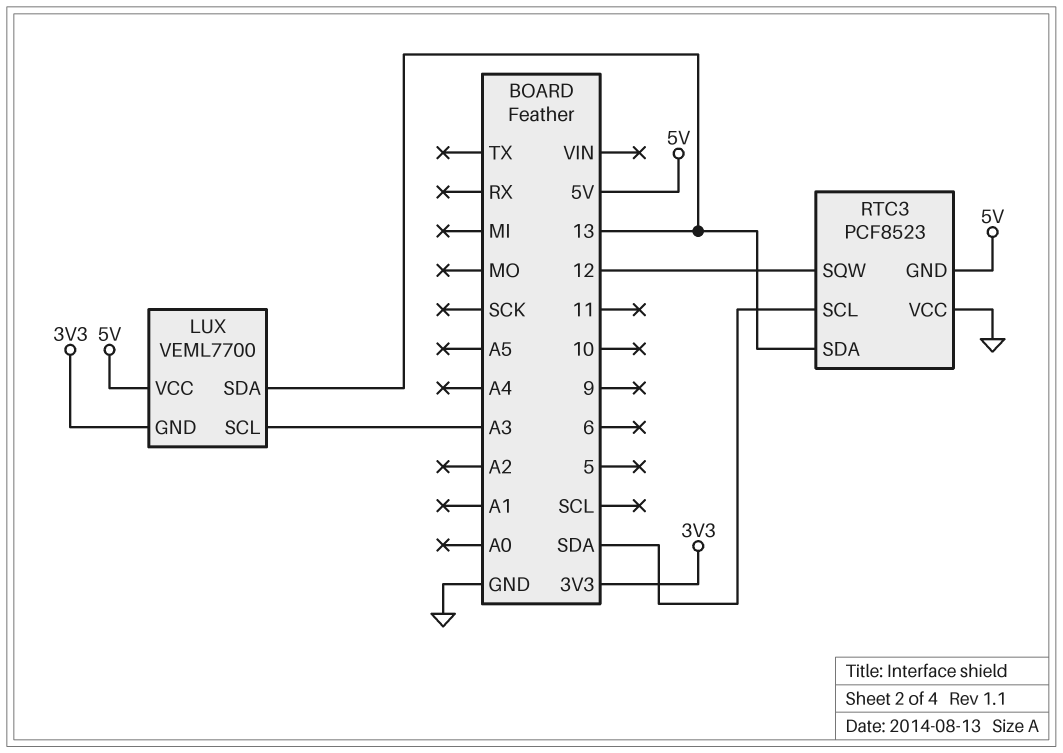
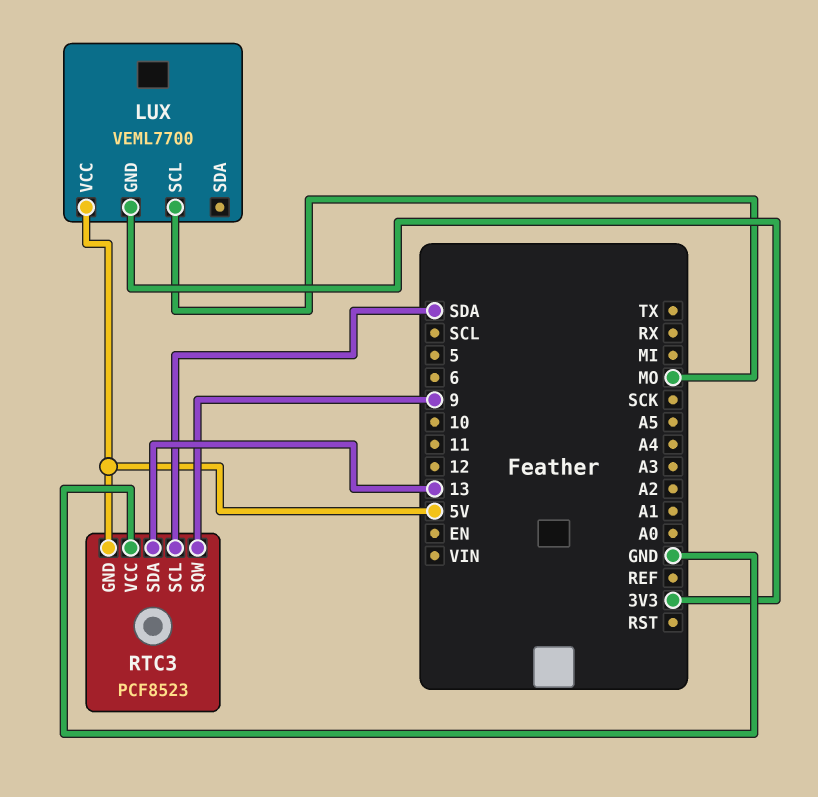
LUX pin SCL: A3 -> MO
LUX pin SDA: 13 -> none
RTC3 pin SQW: 12 -> 9

